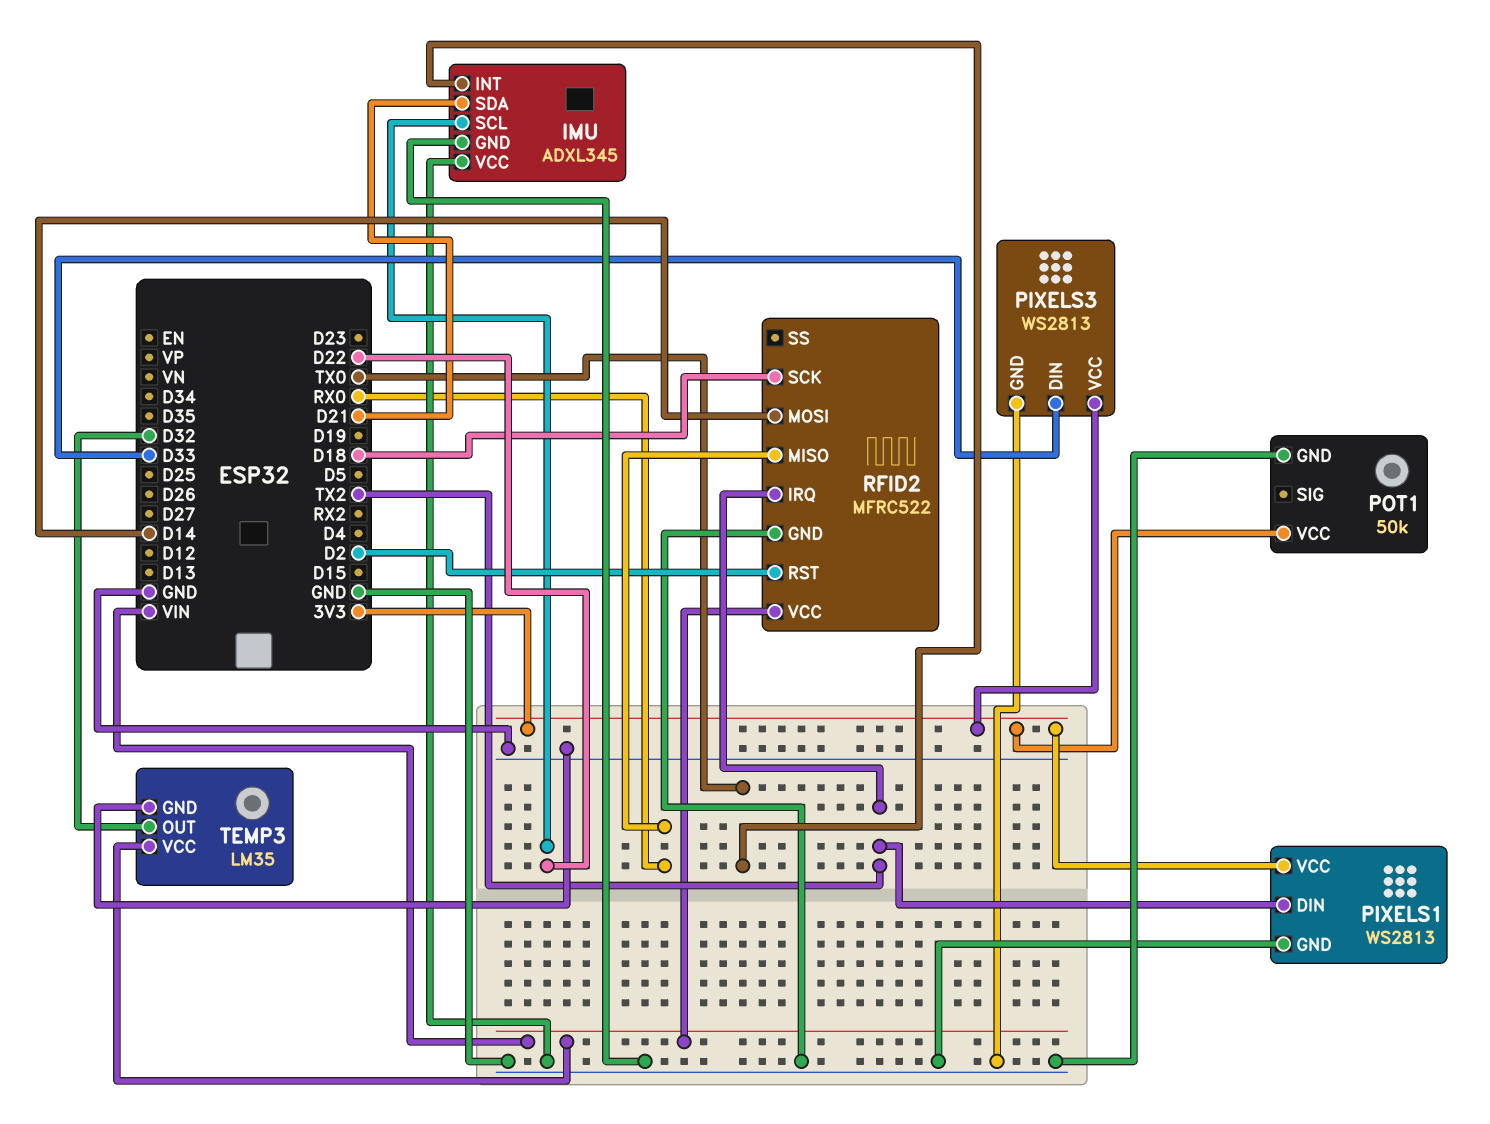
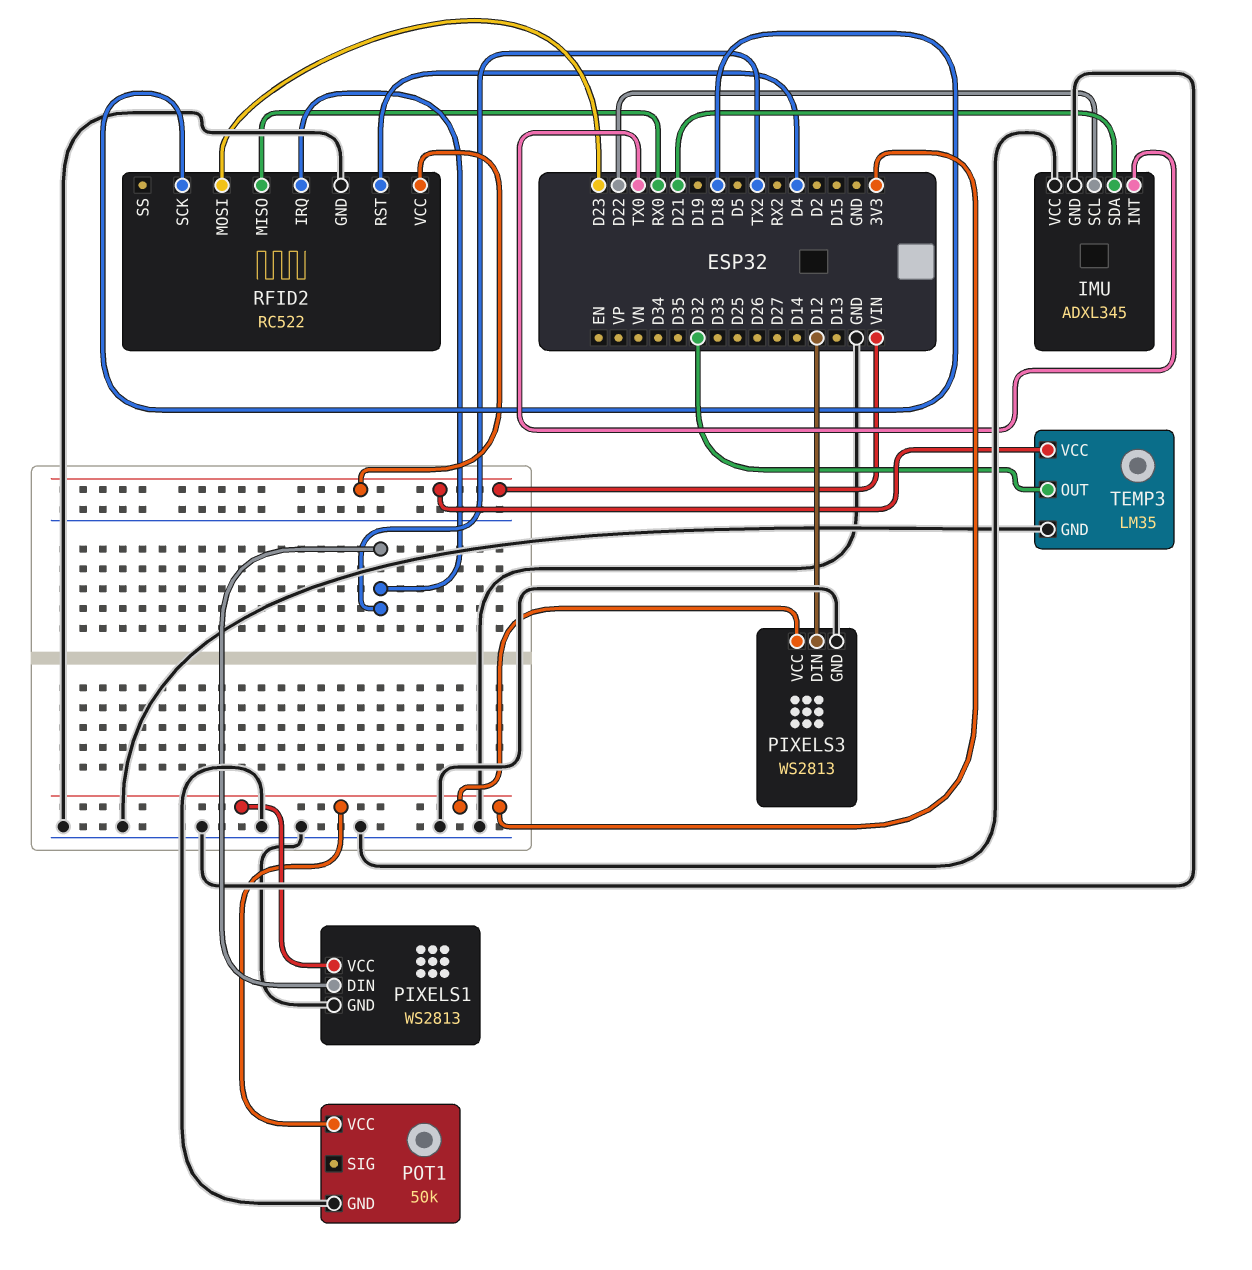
PIXELS3 pin DIN: D33 -> D12
RFID2: MFRC522 -> RC522
RFID2 pin MOSI: D14 -> D23
RFID2 pin RST: D2 -> D4

